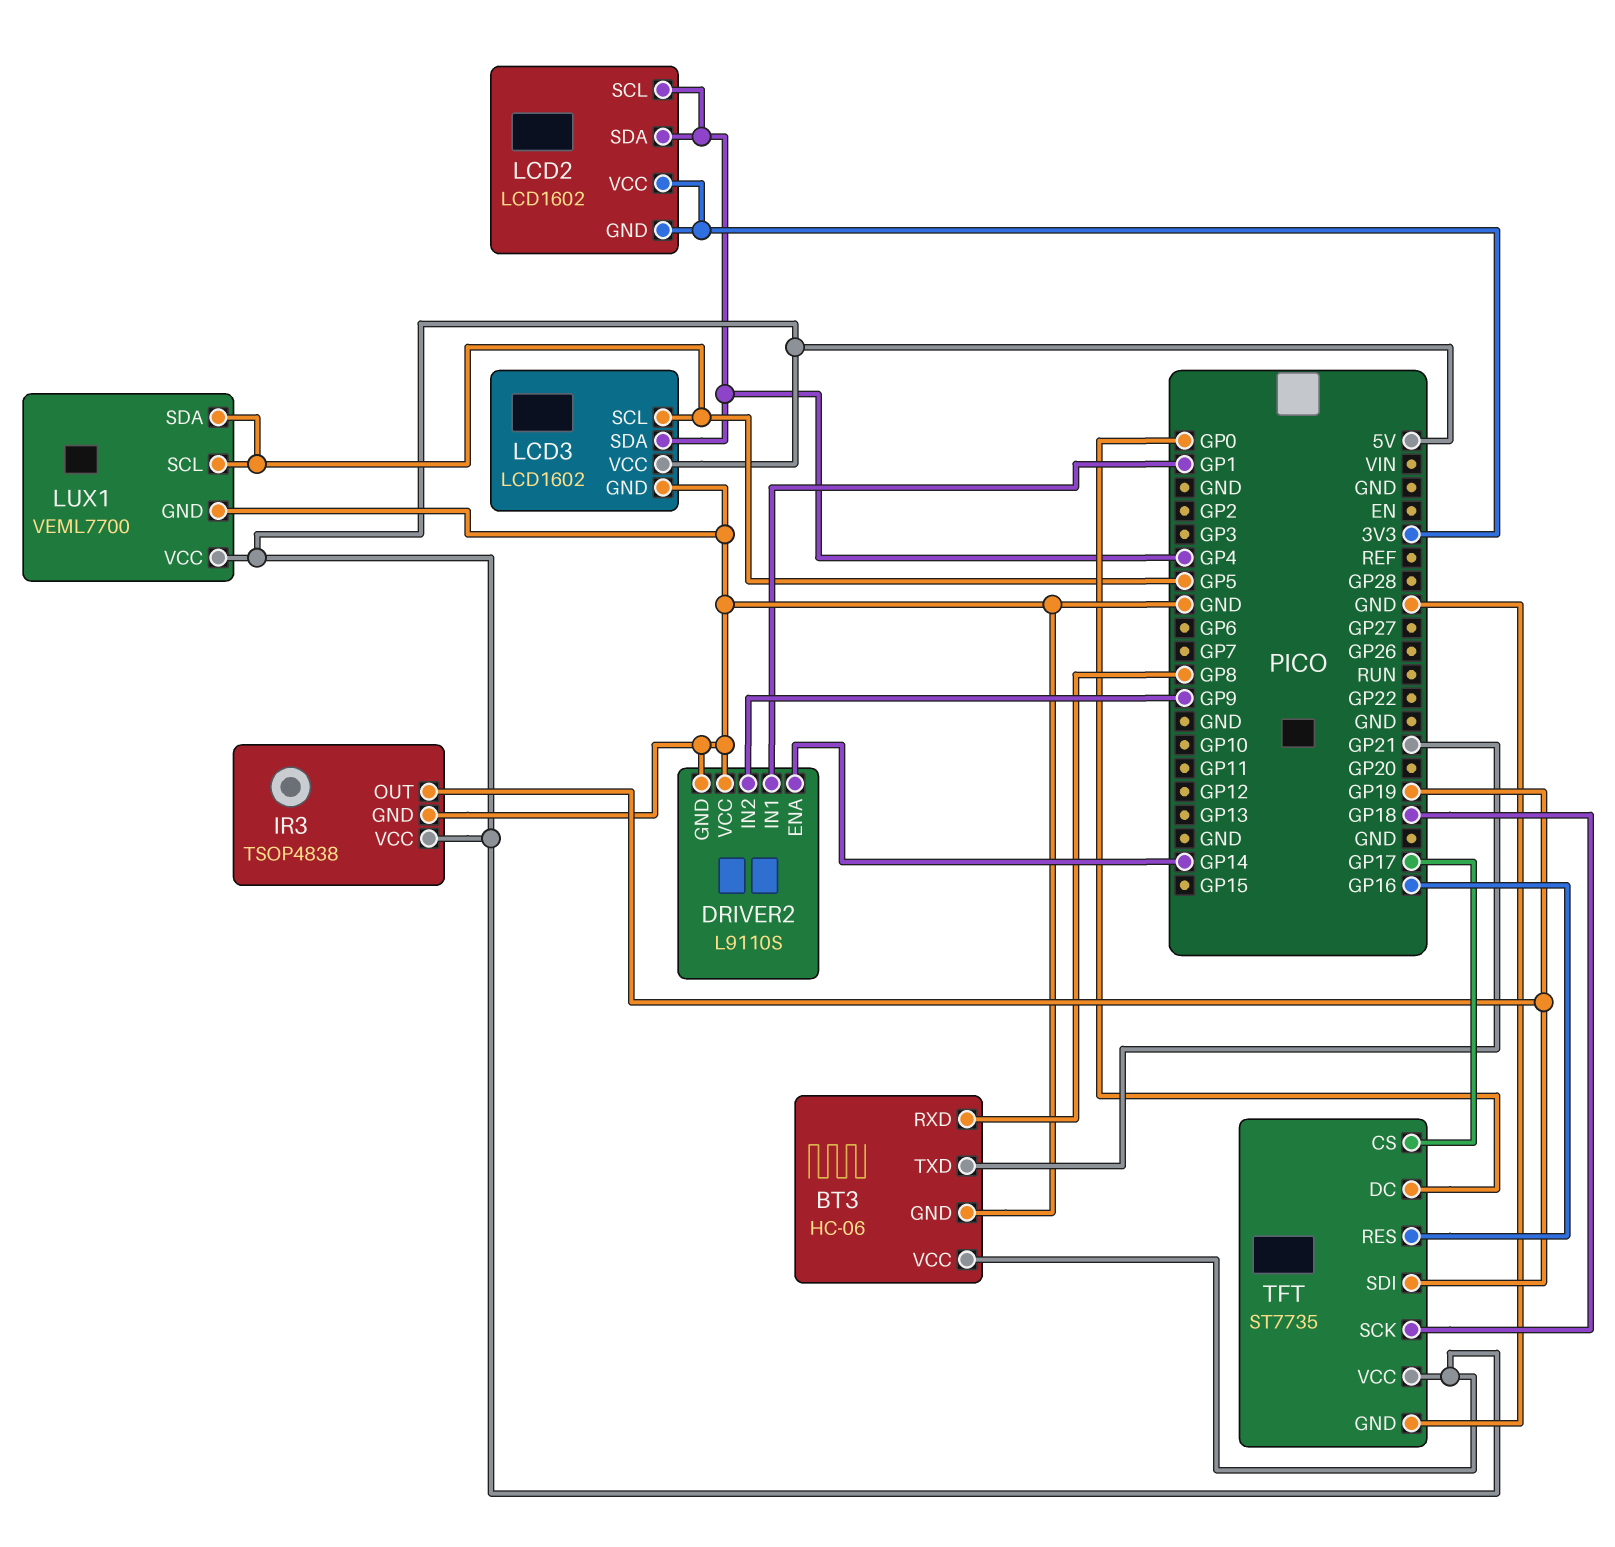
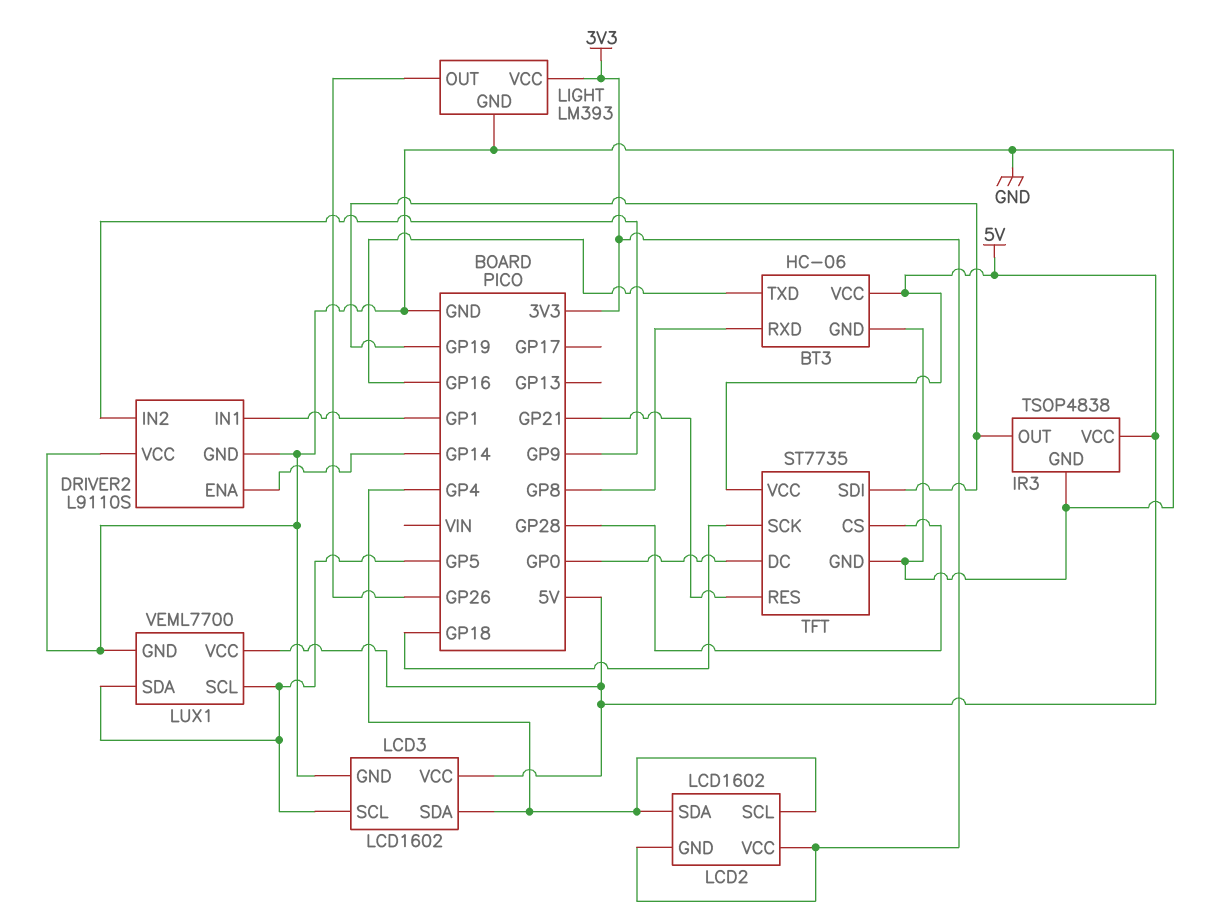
BT3 pin TXD: GP21 -> GP16
LIGHT: none -> LM393
LIGHT pin GND: none -> GND
LIGHT pin OUT: none -> GP26
LIGHT pin VCC: none -> 3V3
TFT pin CS: GP17 -> GP28
TFT pin RES: GP16 -> GP21

